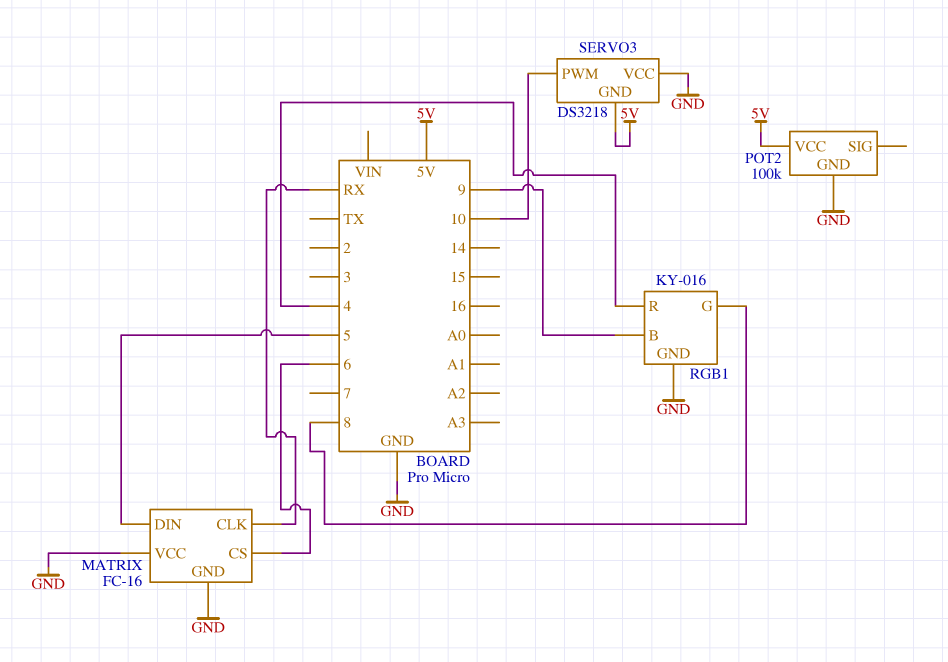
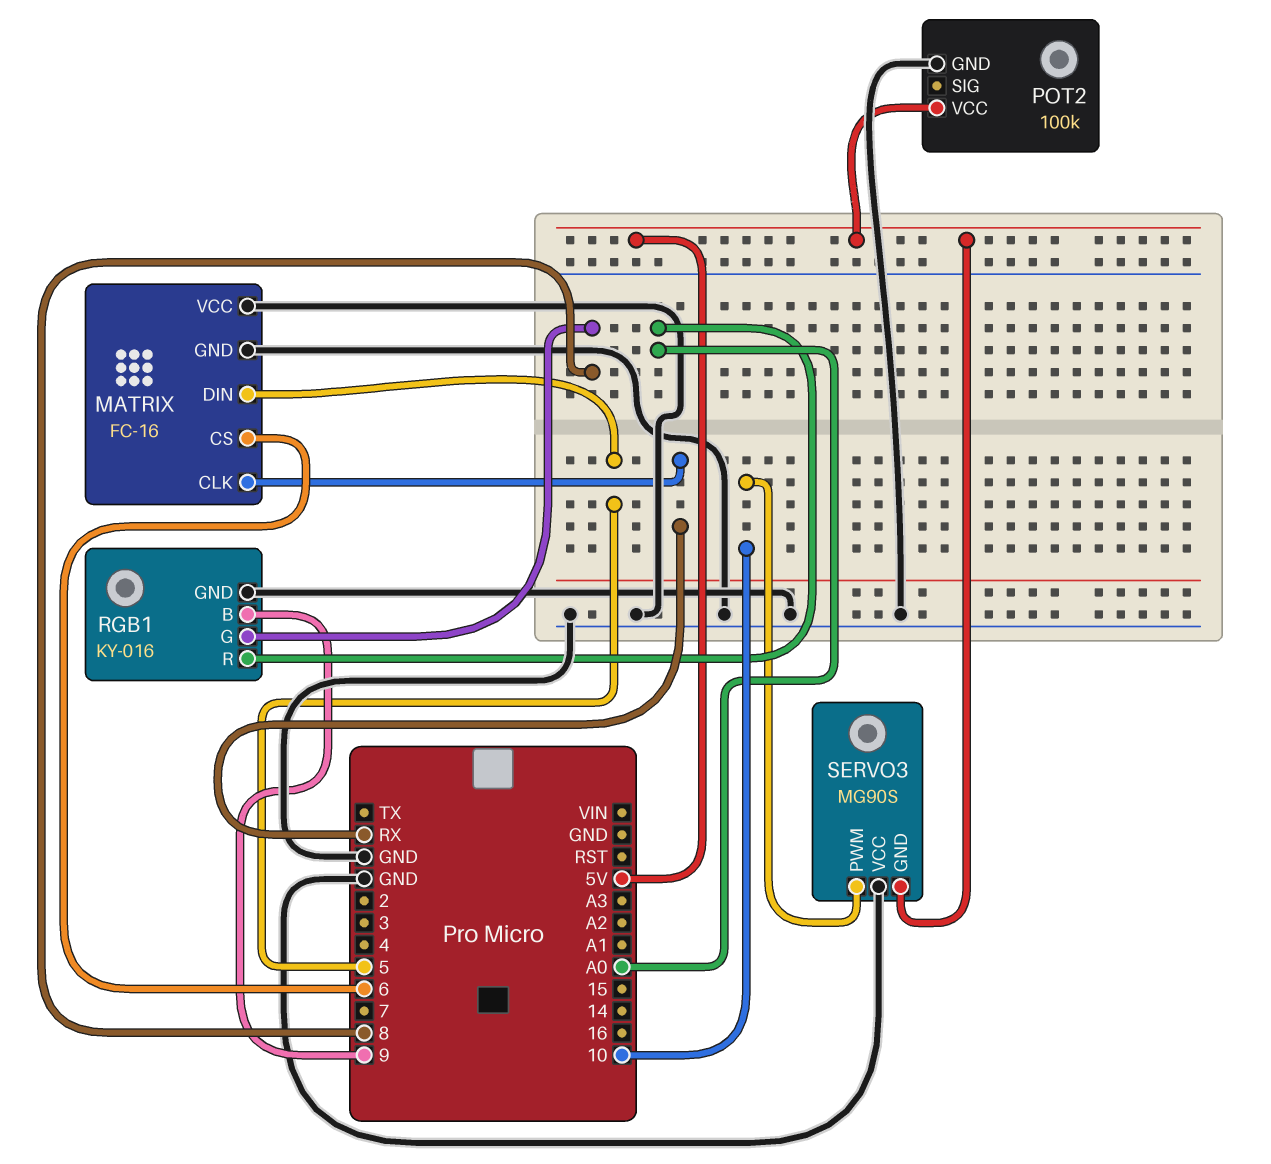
RGB1 pin R: 4 -> A0
SERVO3: DS3218 -> MG90S

